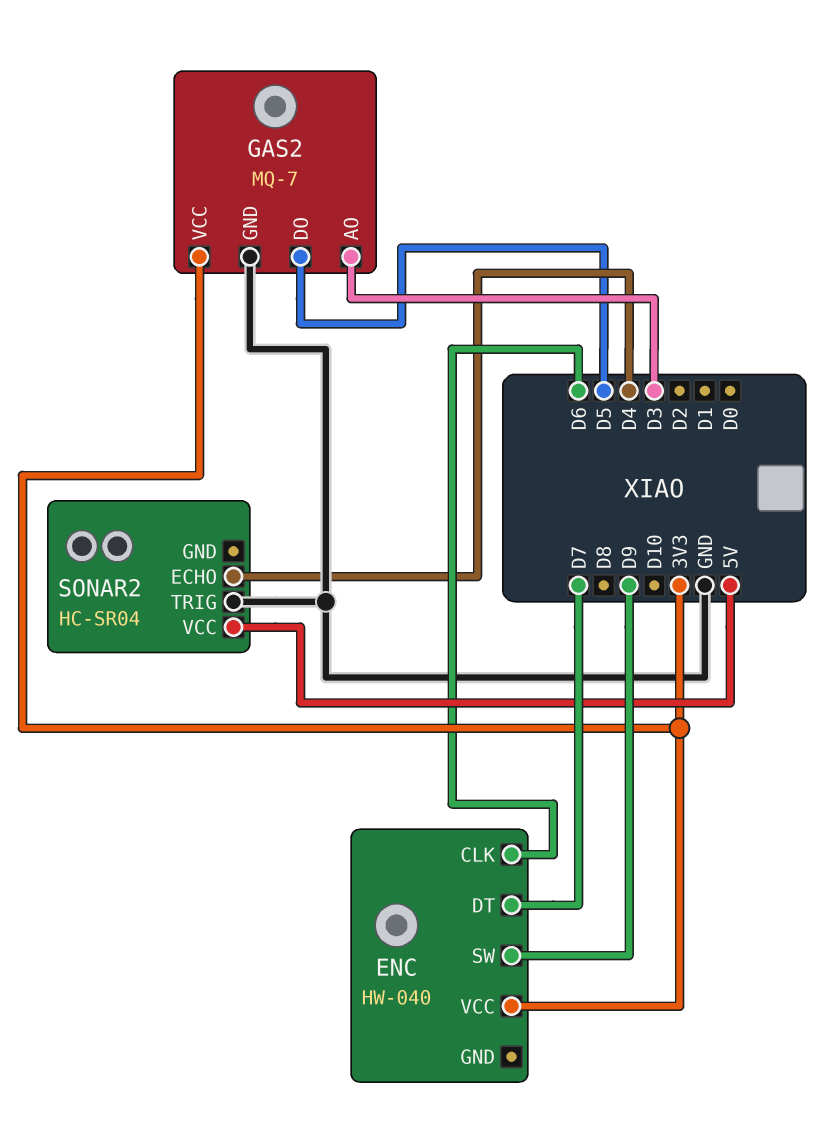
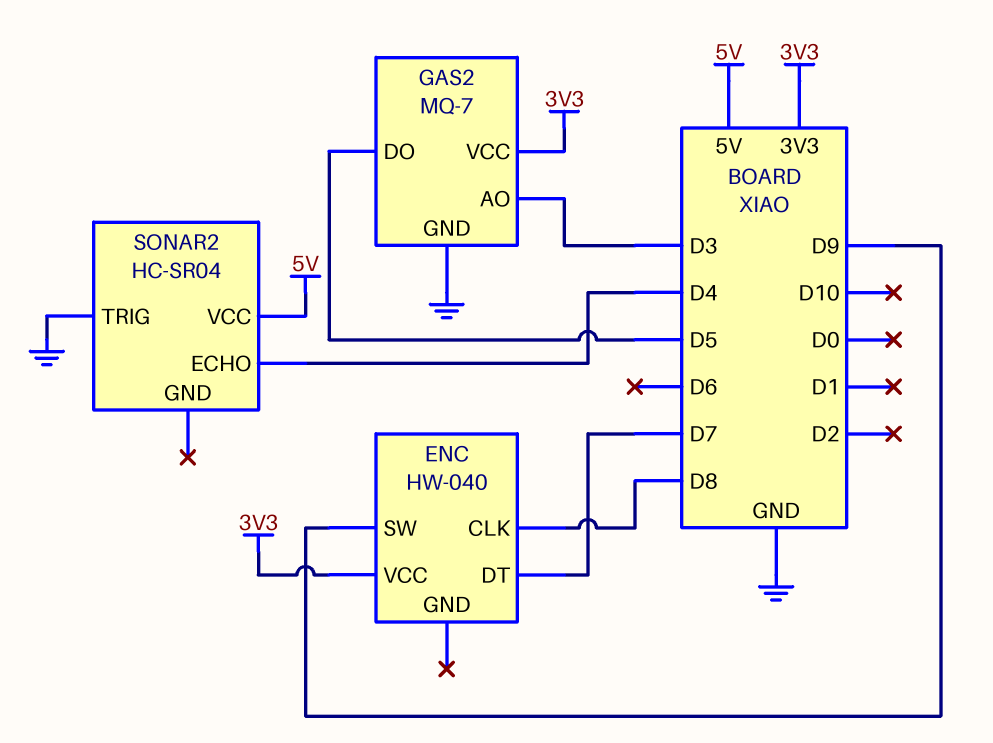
ENC pin CLK: D6 -> D8

